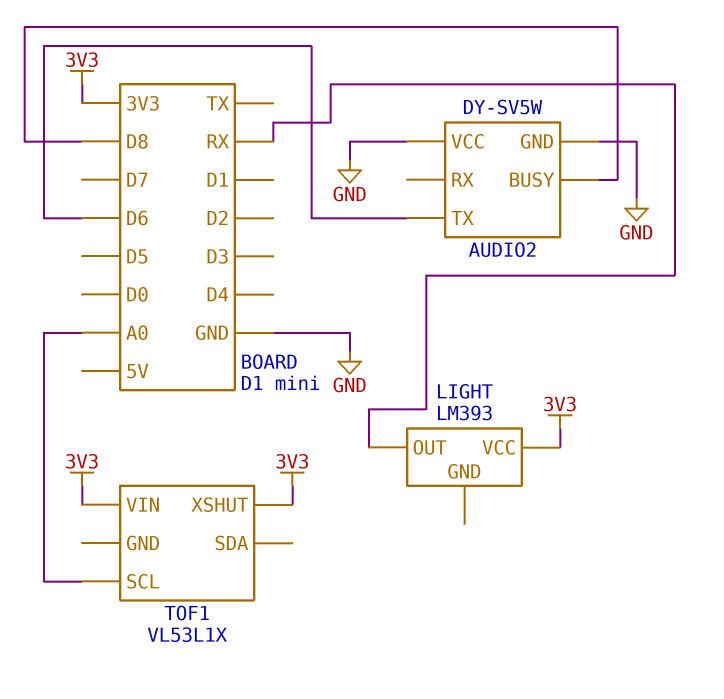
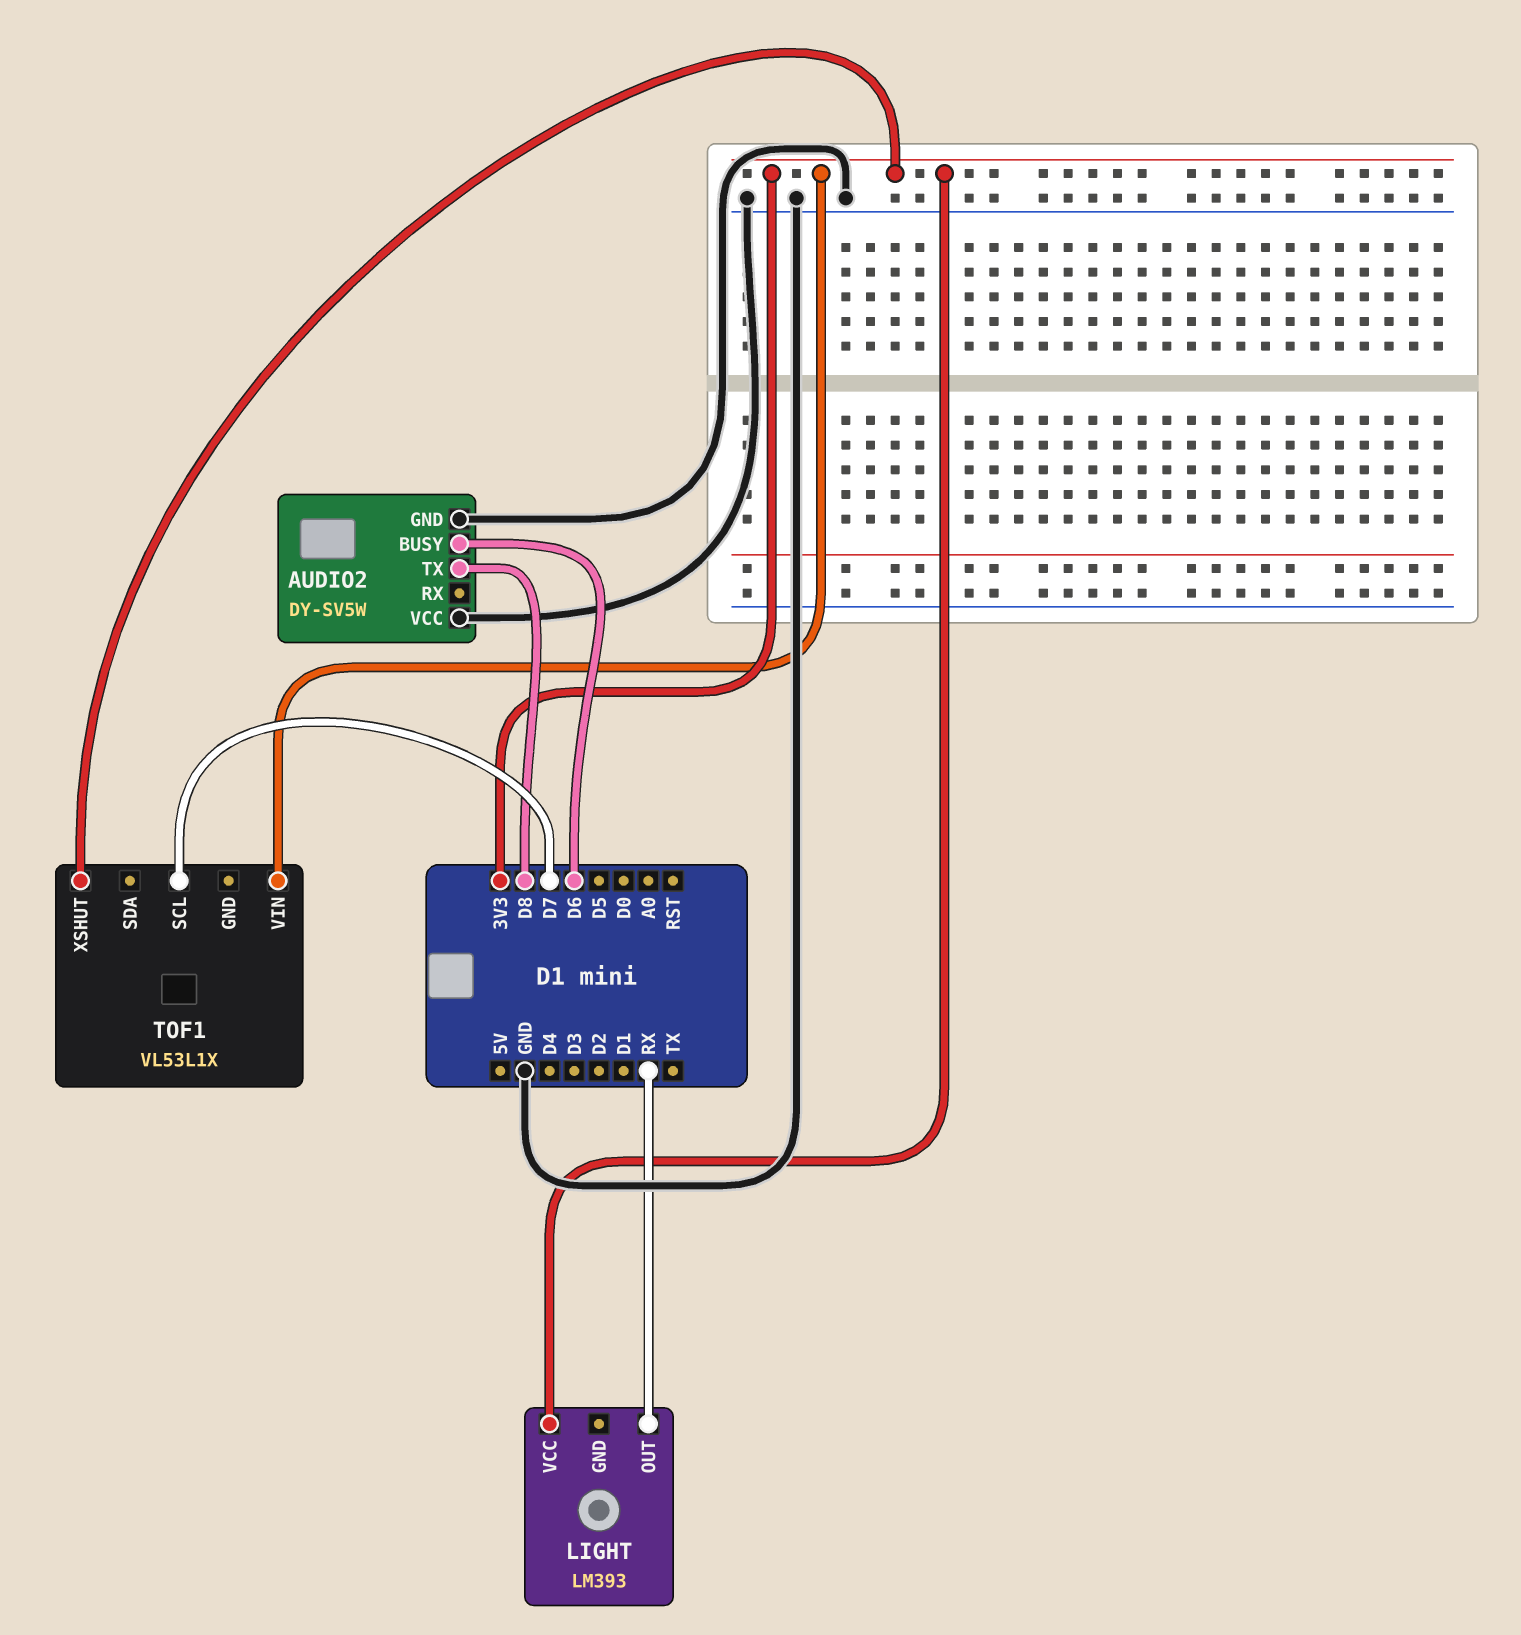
AUDIO2 pin BUSY: D8 -> D6
AUDIO2 pin TX: D6 -> D8
TOF1 pin SCL: A0 -> D7

